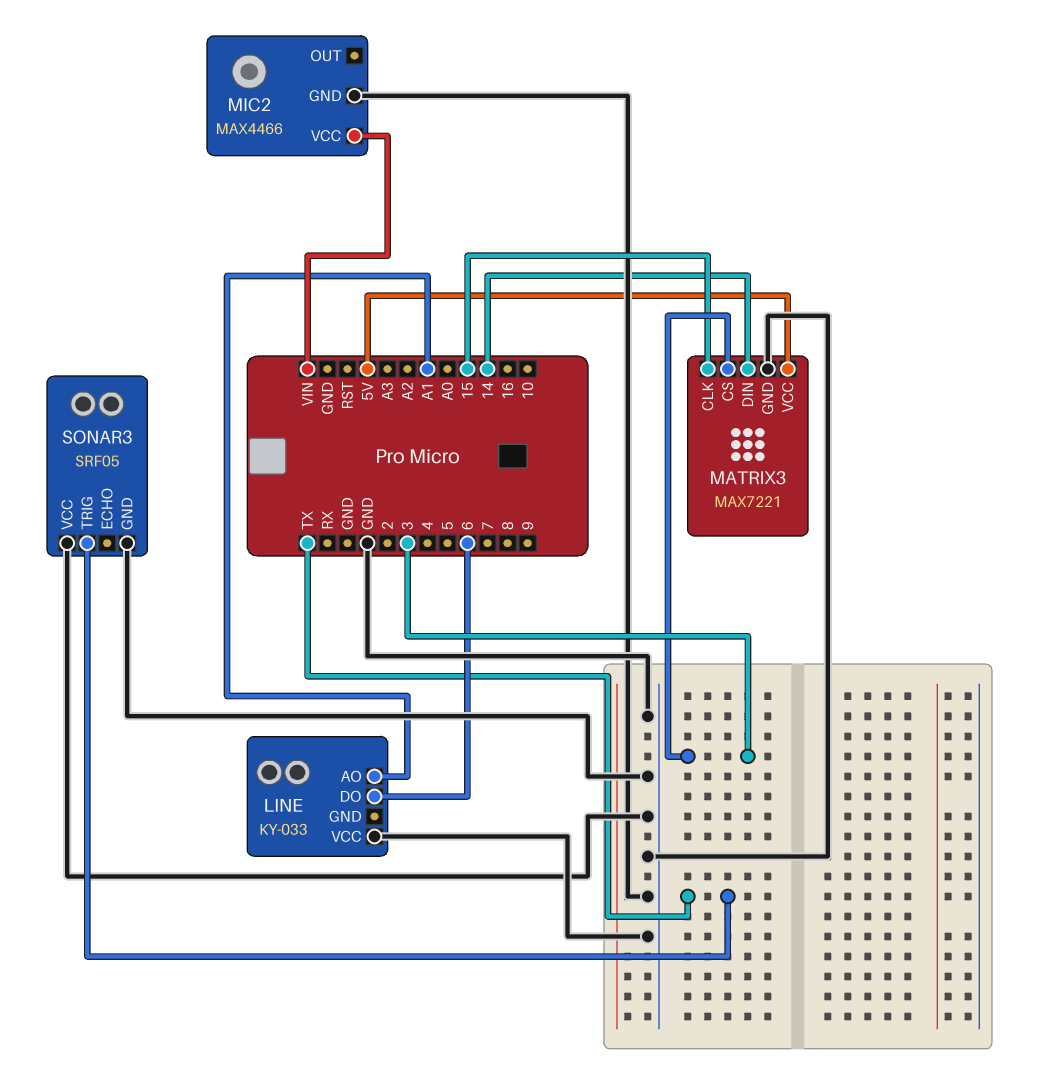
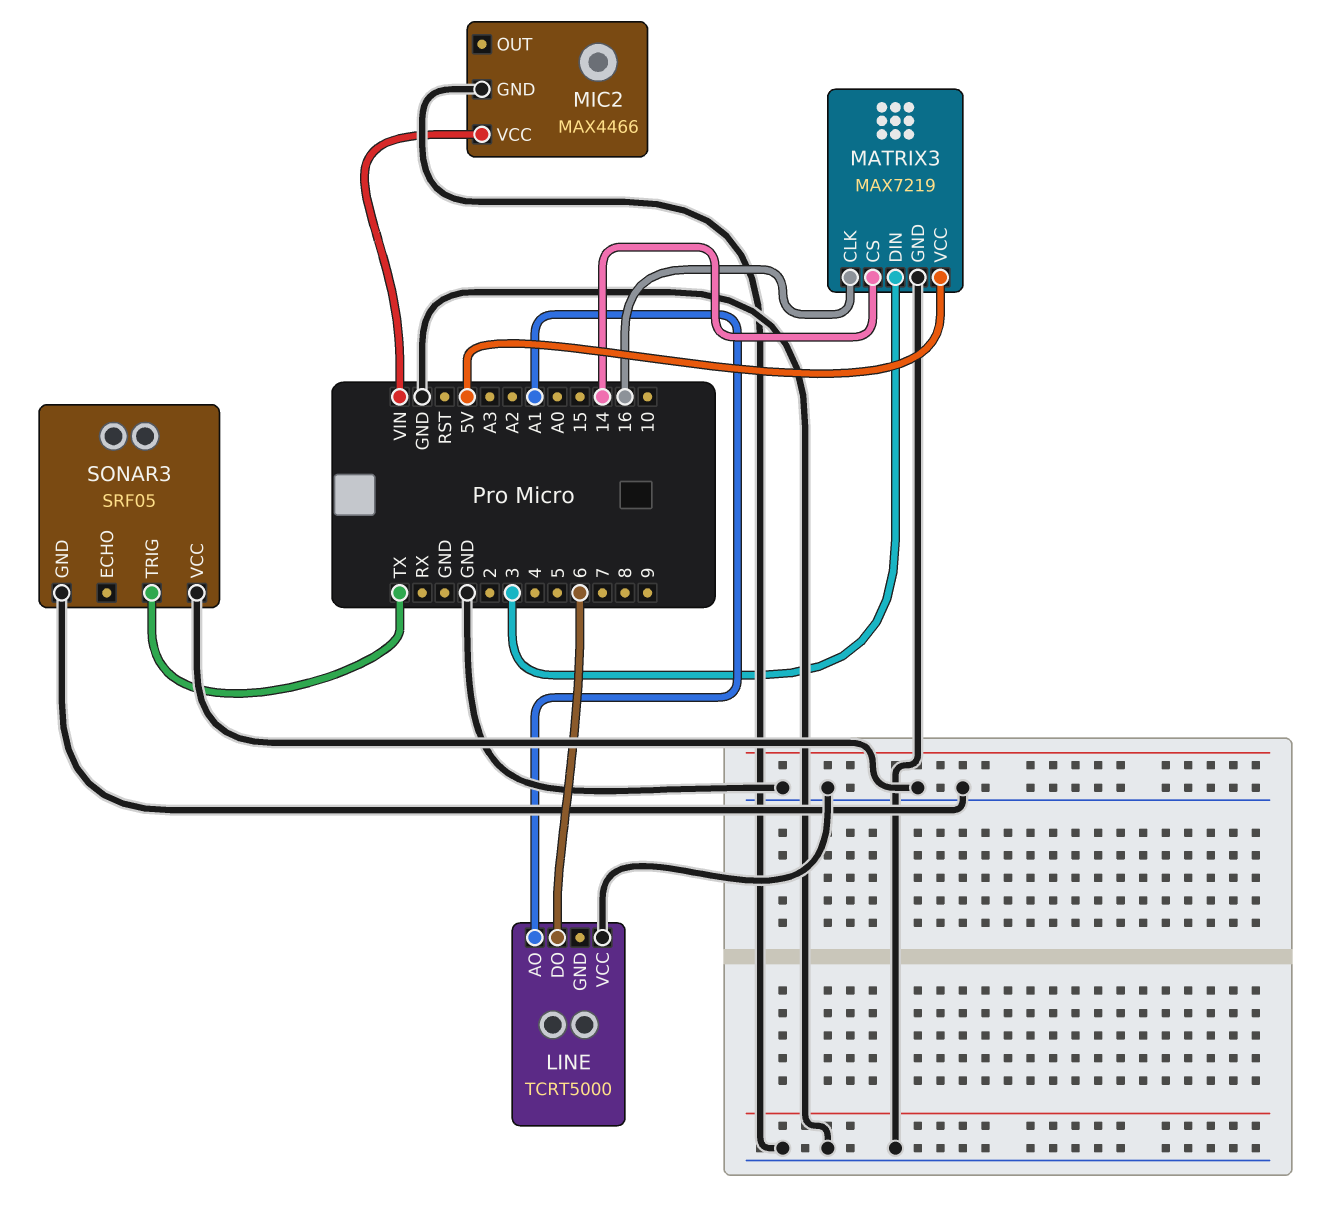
LINE: KY-033 -> TCRT5000
MATRIX3: MAX7221 -> MAX7219
MATRIX3 pin CLK: 15 -> 16
MATRIX3 pin CS: 3 -> 14
MATRIX3 pin DIN: 14 -> 3

